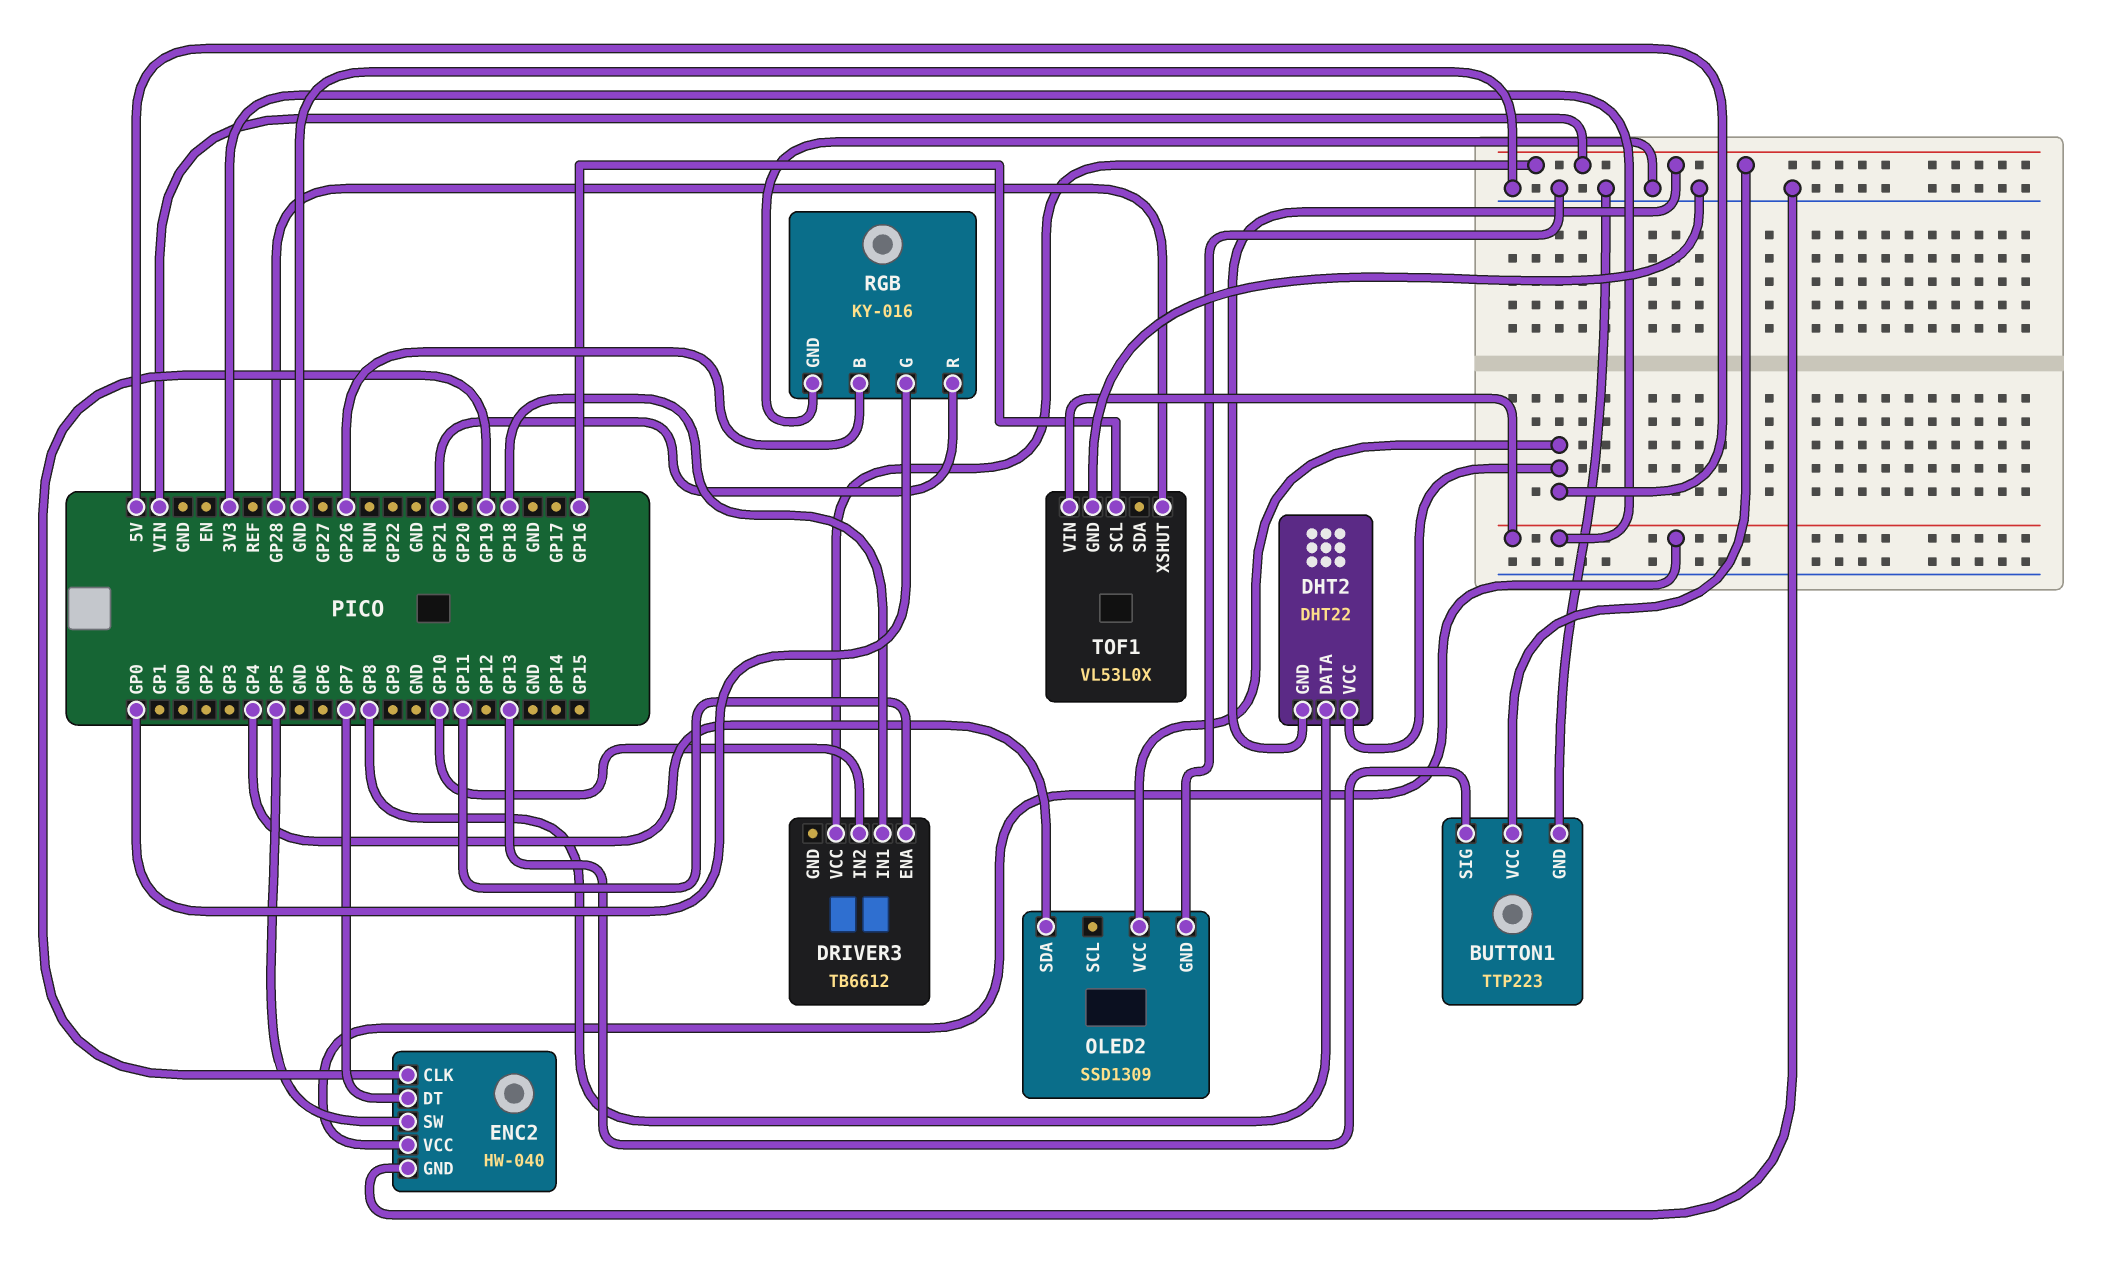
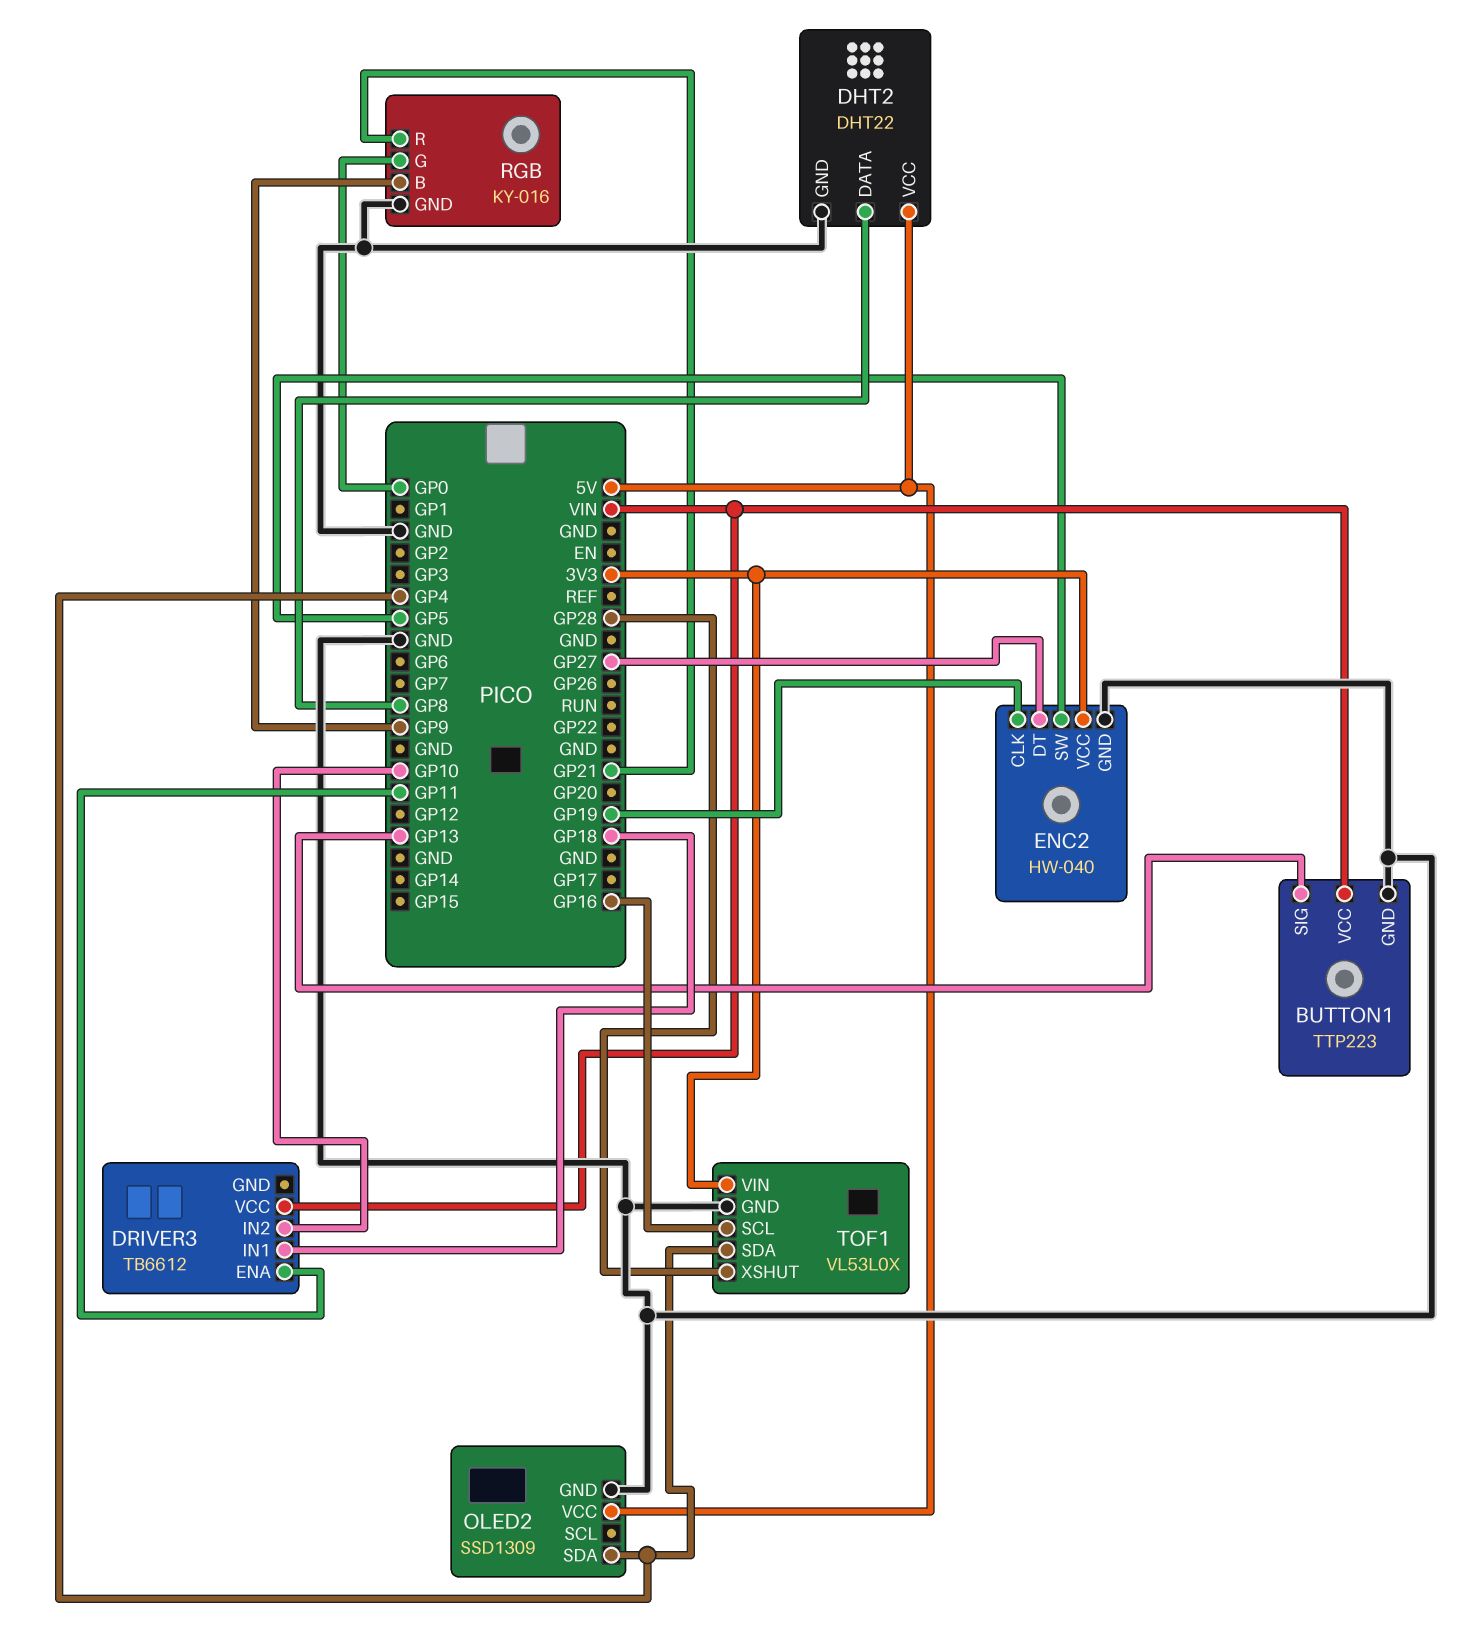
DHT2 pin GND: VIN -> GND
ENC2 pin DT: GP7 -> GP27
RGB pin B: GP26 -> GP9
TOF1 pin SDA: none -> GP4

